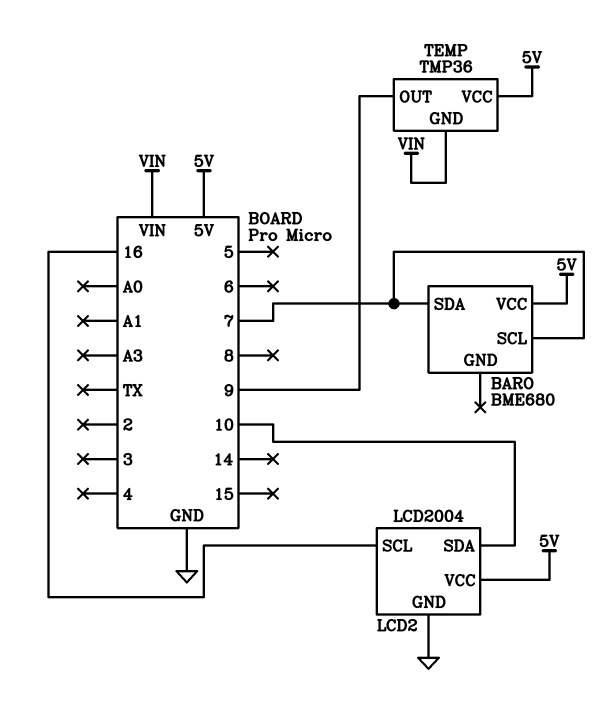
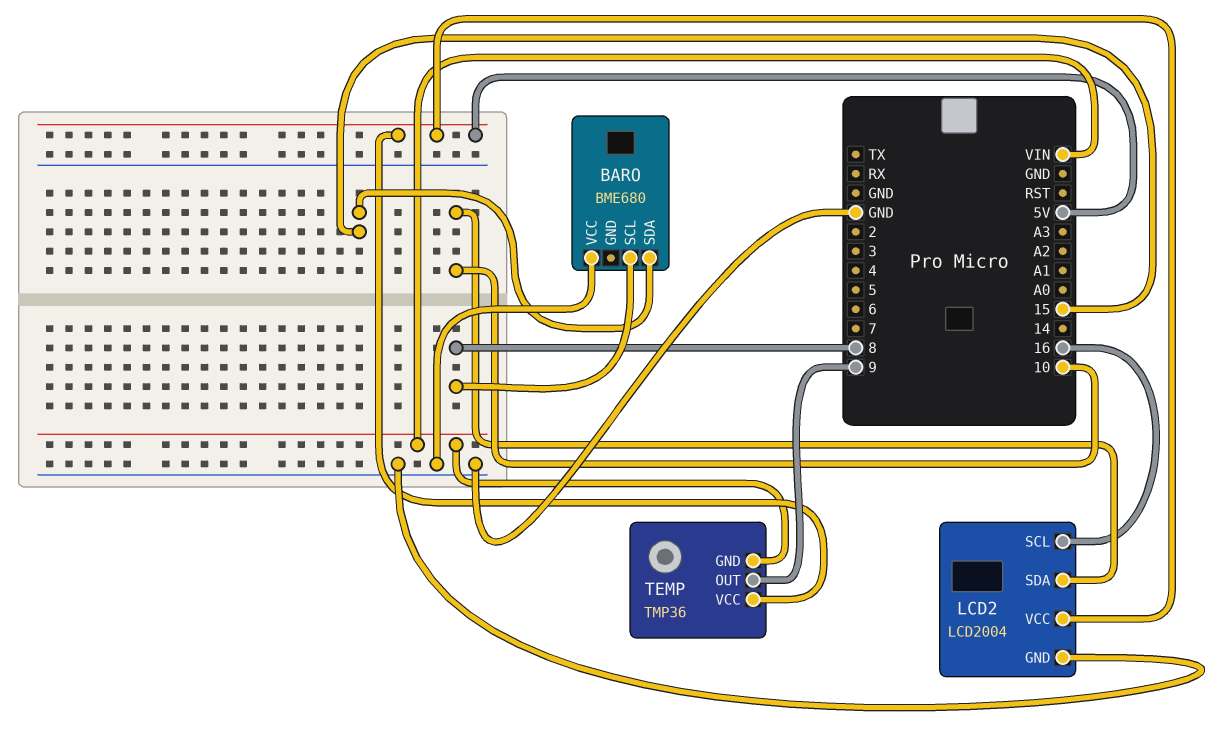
BARO pin SCL: 7 -> 8
BARO pin SDA: 7 -> 15
BARO pin VCC: 5V -> GND

